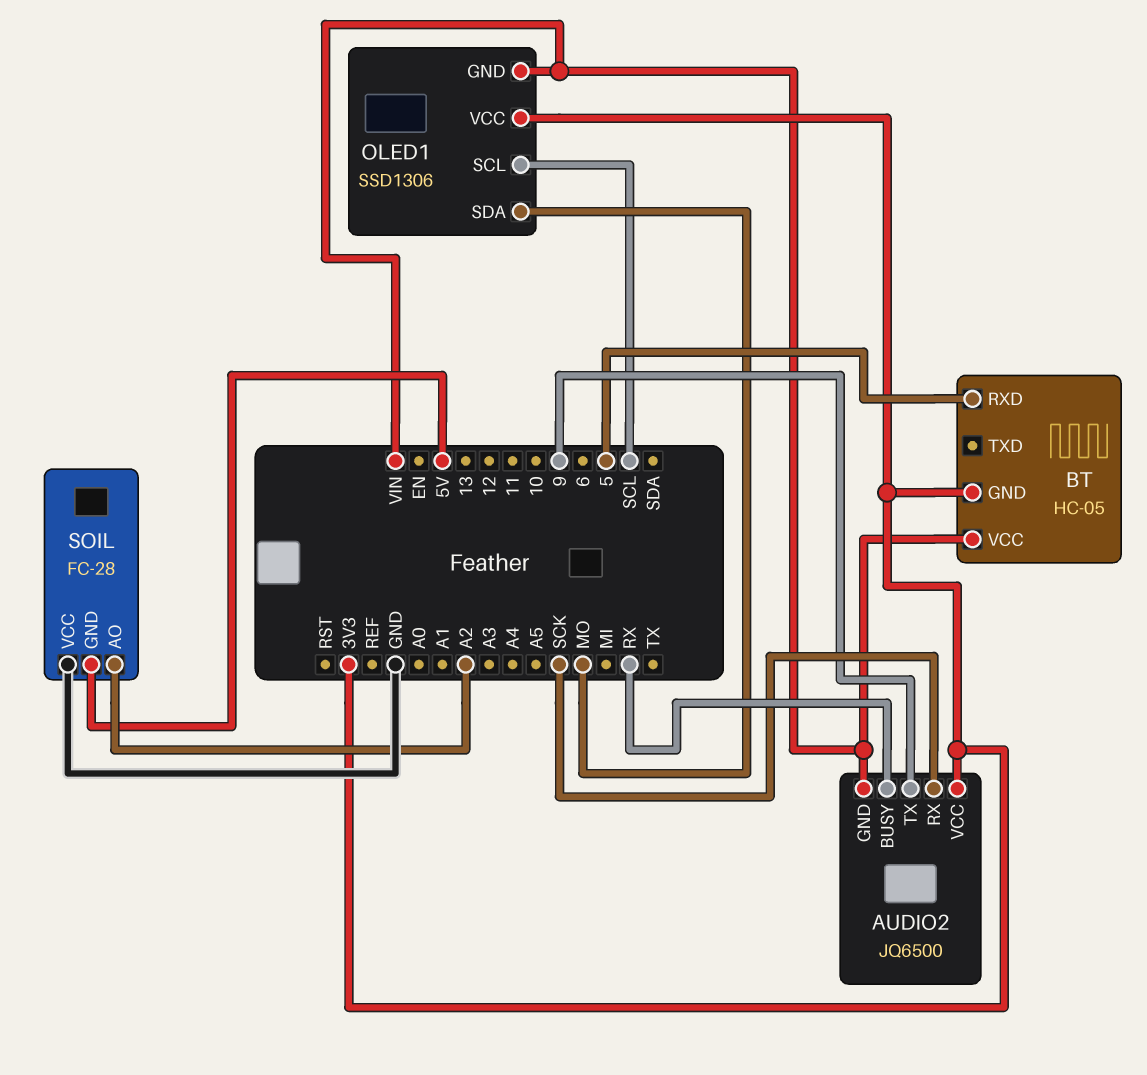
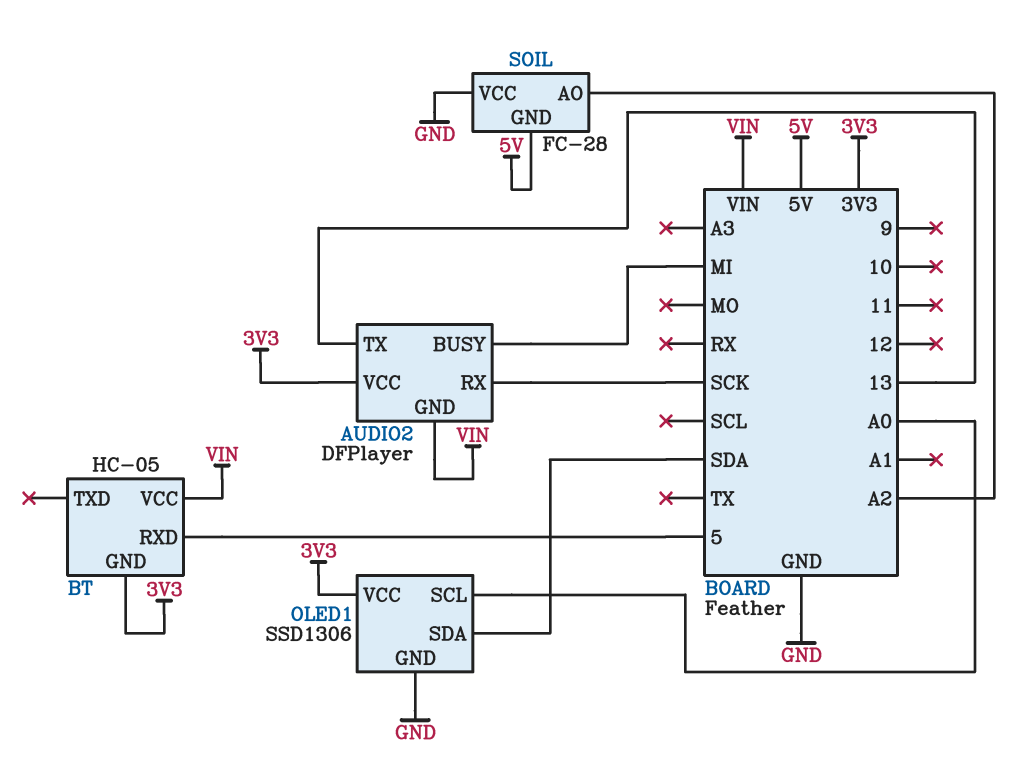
AUDIO2: JQ6500 -> DFPlayer
AUDIO2 pin BUSY: RX -> MI
AUDIO2 pin TX: 9 -> 13
OLED1 pin GND: VIN -> GND
OLED1 pin SCL: SCL -> A0
OLED1 pin SDA: MO -> SDA

